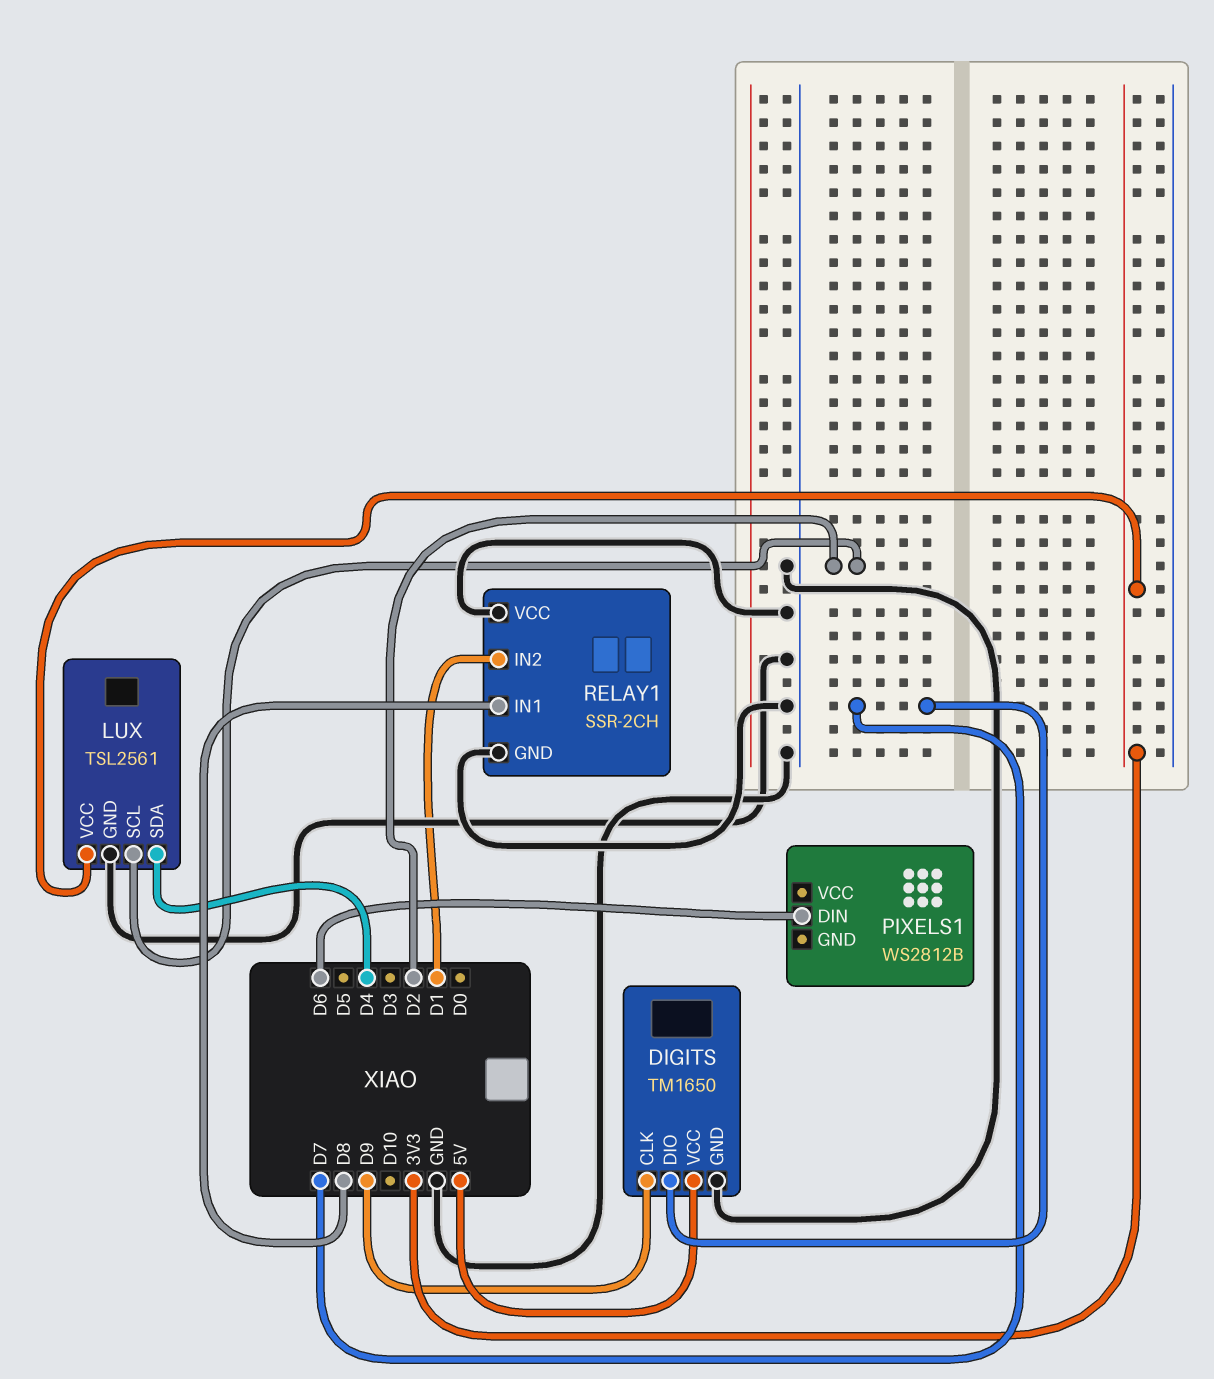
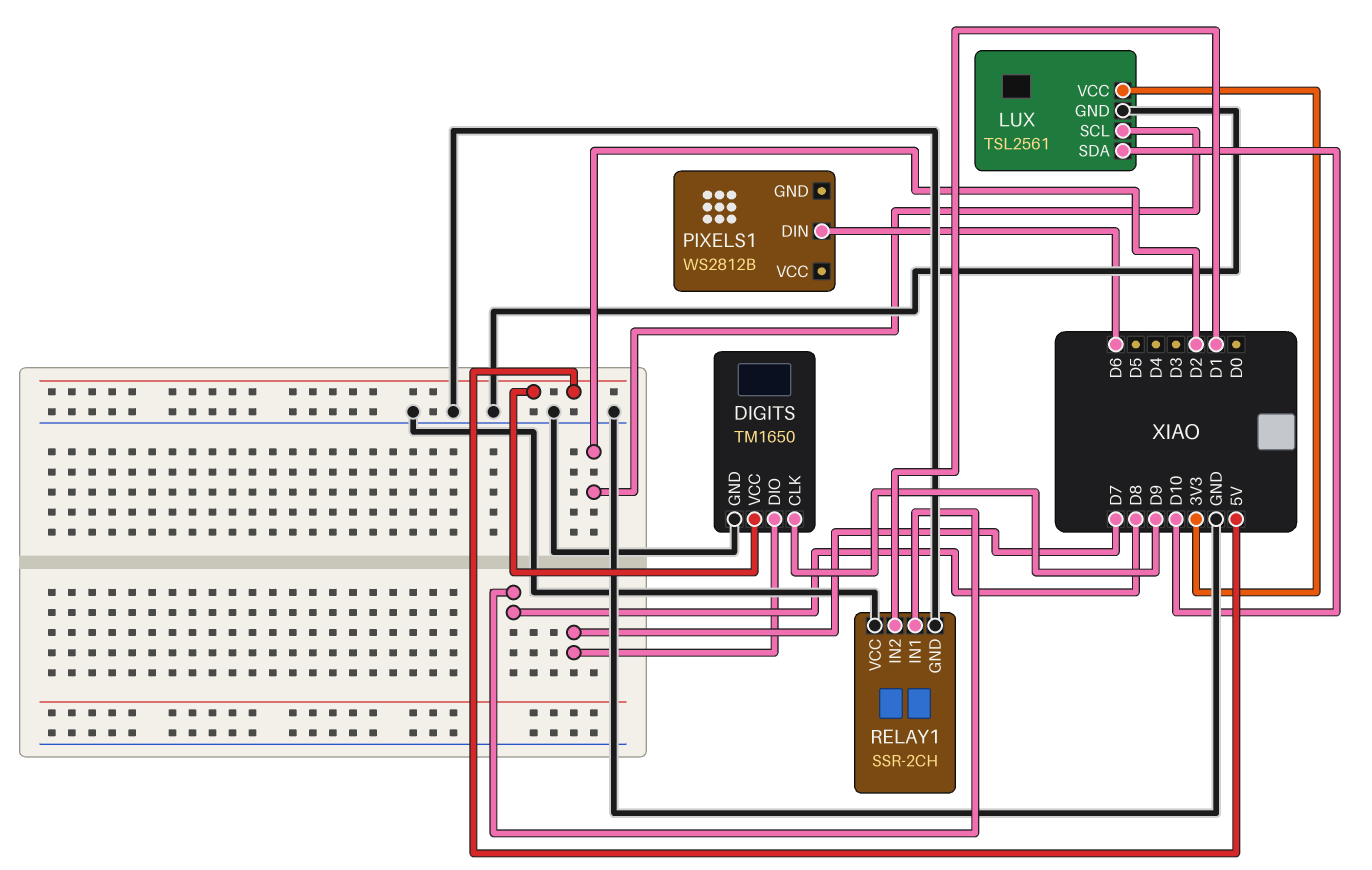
LUX pin SDA: D4 -> D10

